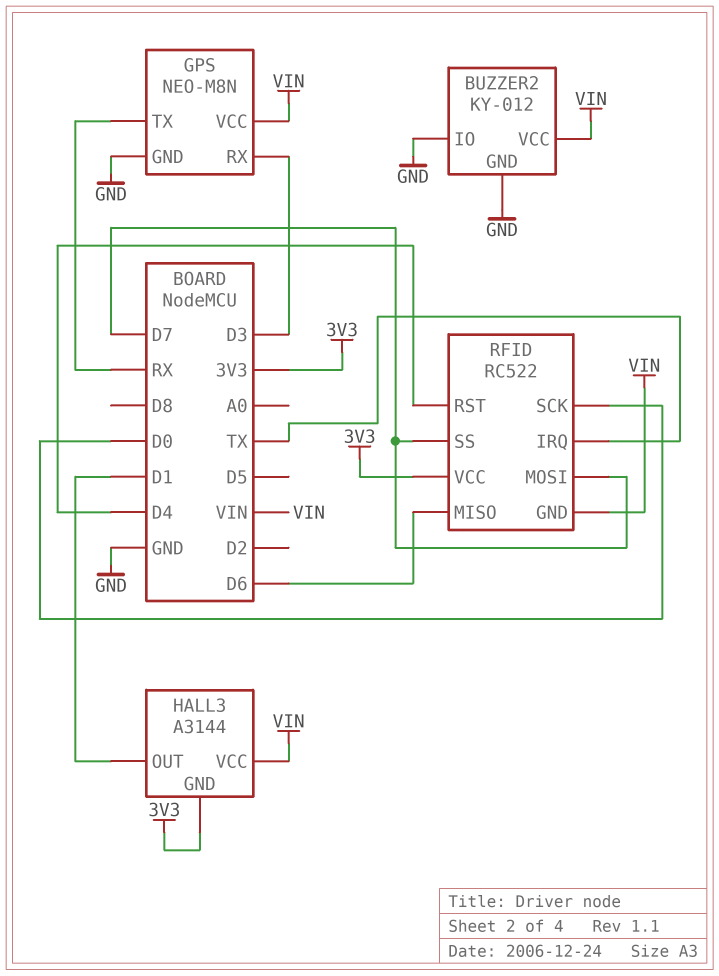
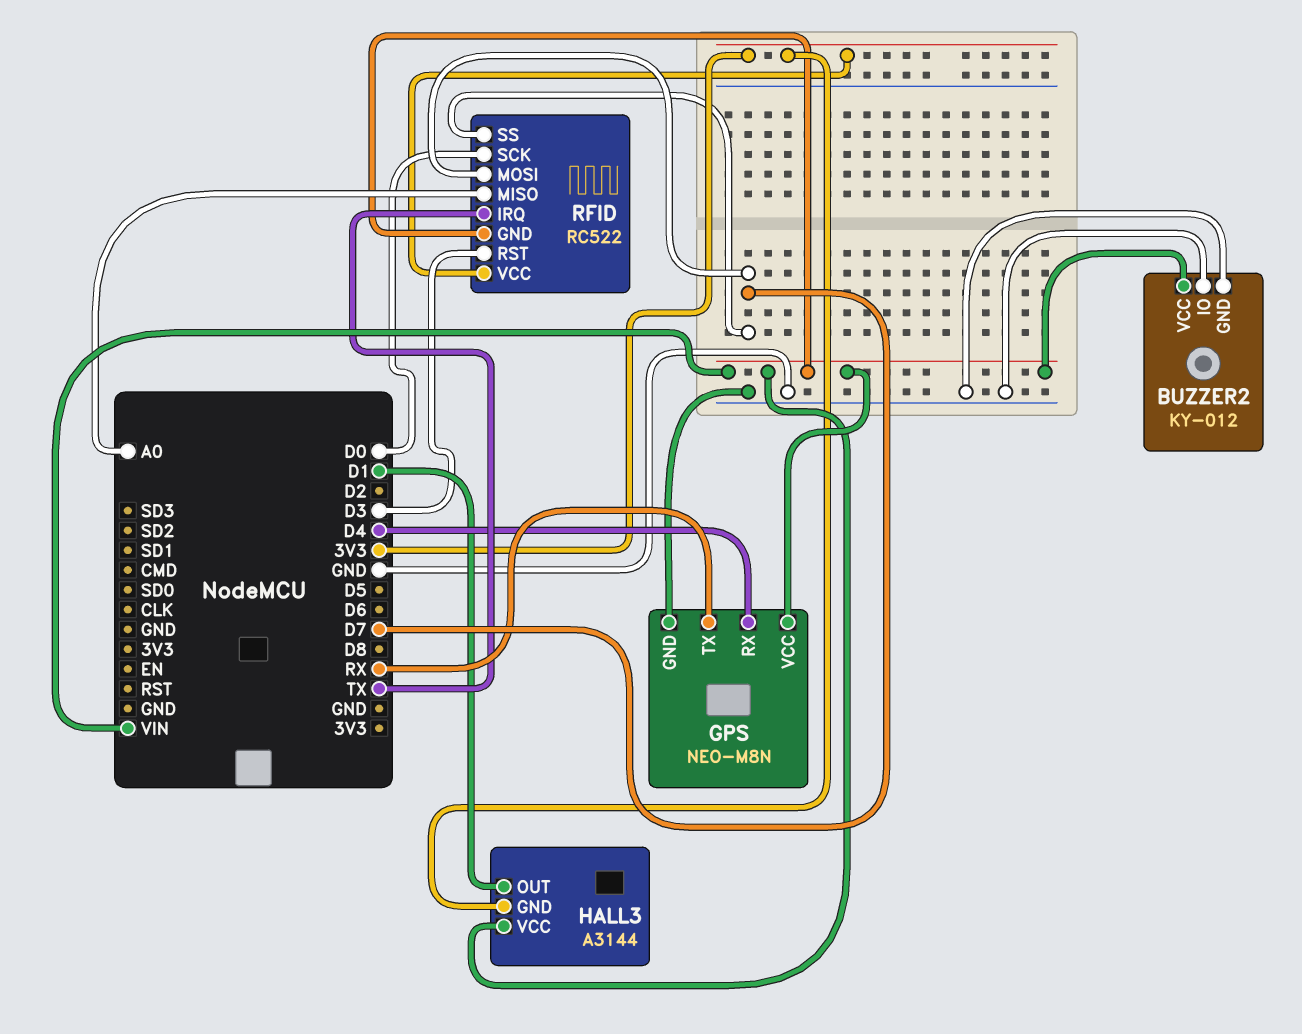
GPS pin RX: D3 -> D4
RFID pin MISO: D6 -> A0
RFID pin RST: D4 -> D3

